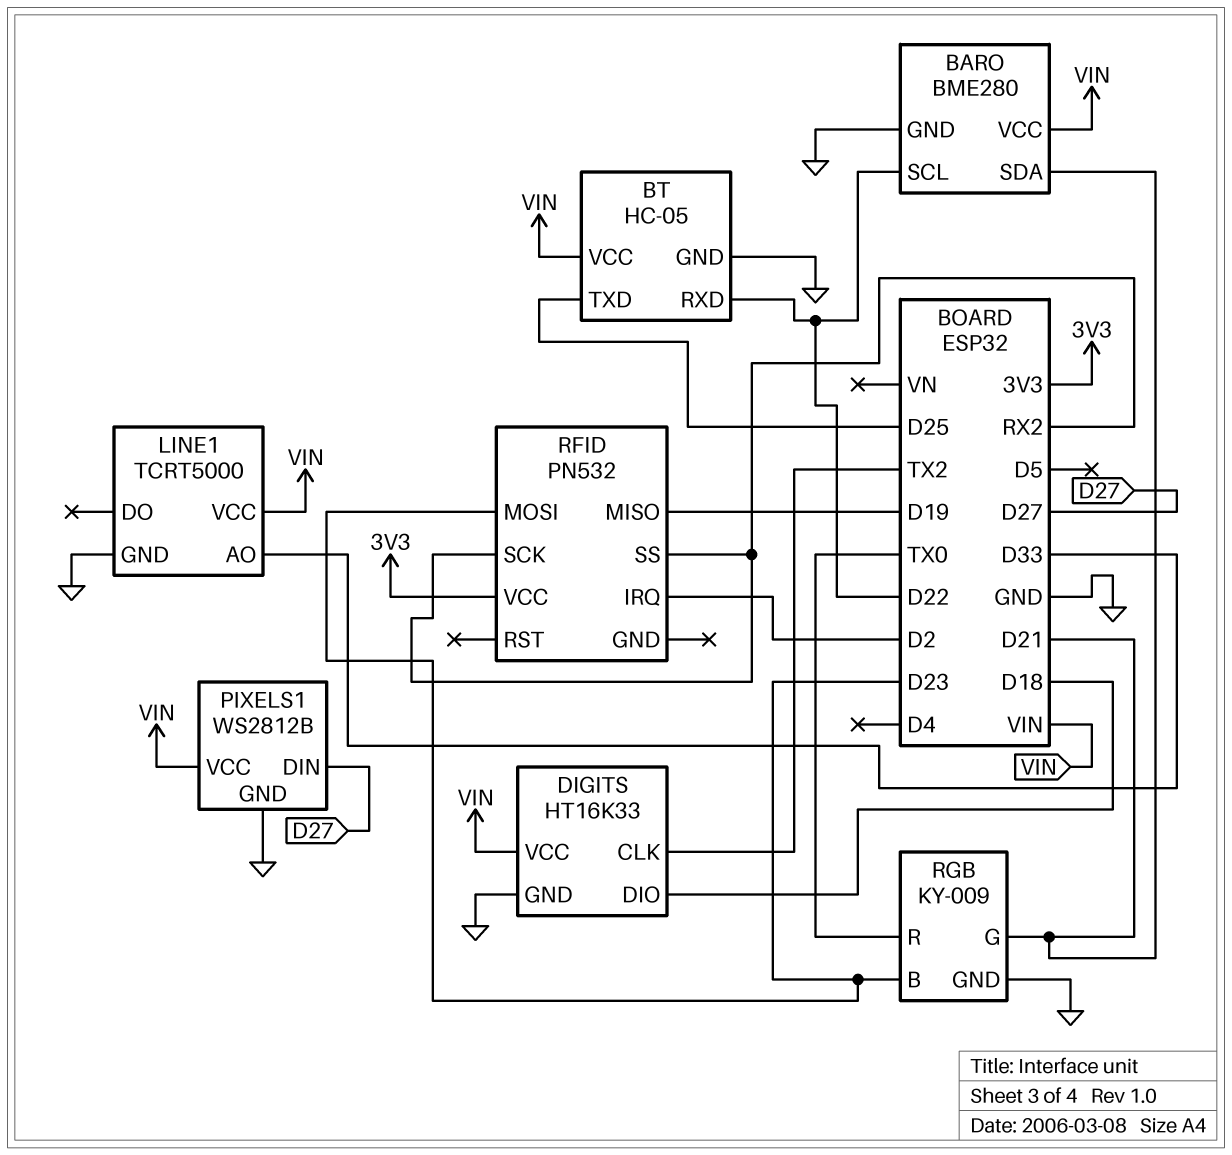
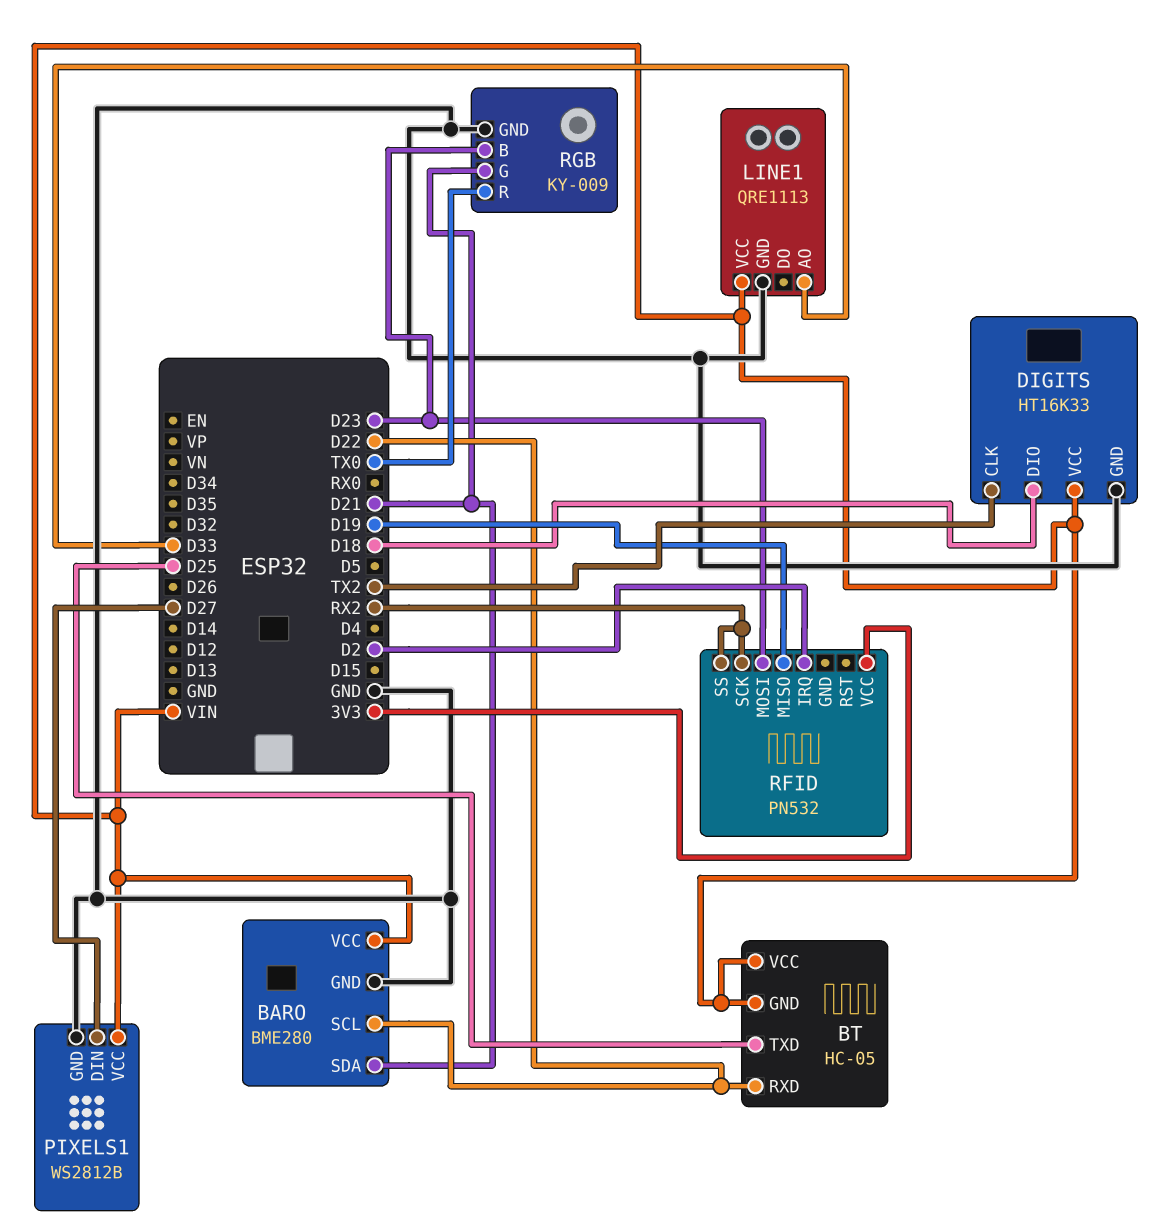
BT pin GND: GND -> VIN
LINE1: TCRT5000 -> QRE1113

